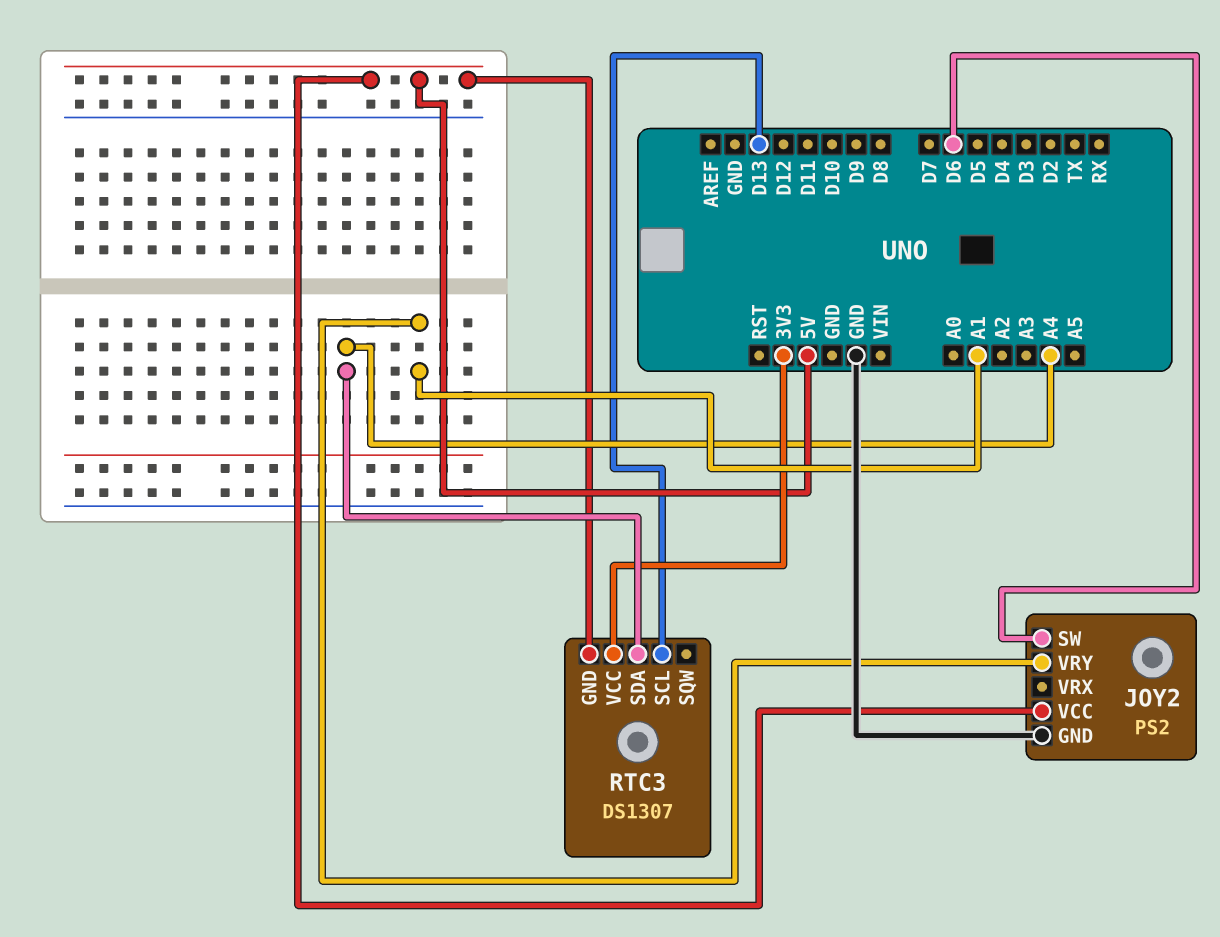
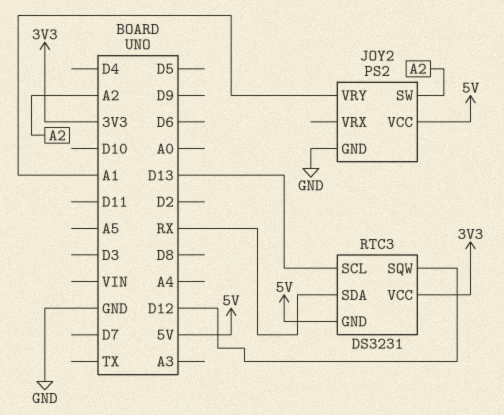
JOY2 pin SW: D6 -> A2
RTC3: DS1307 -> DS3231
RTC3 pin SDA: A4 -> RX
RTC3 pin SQW: none -> D12

